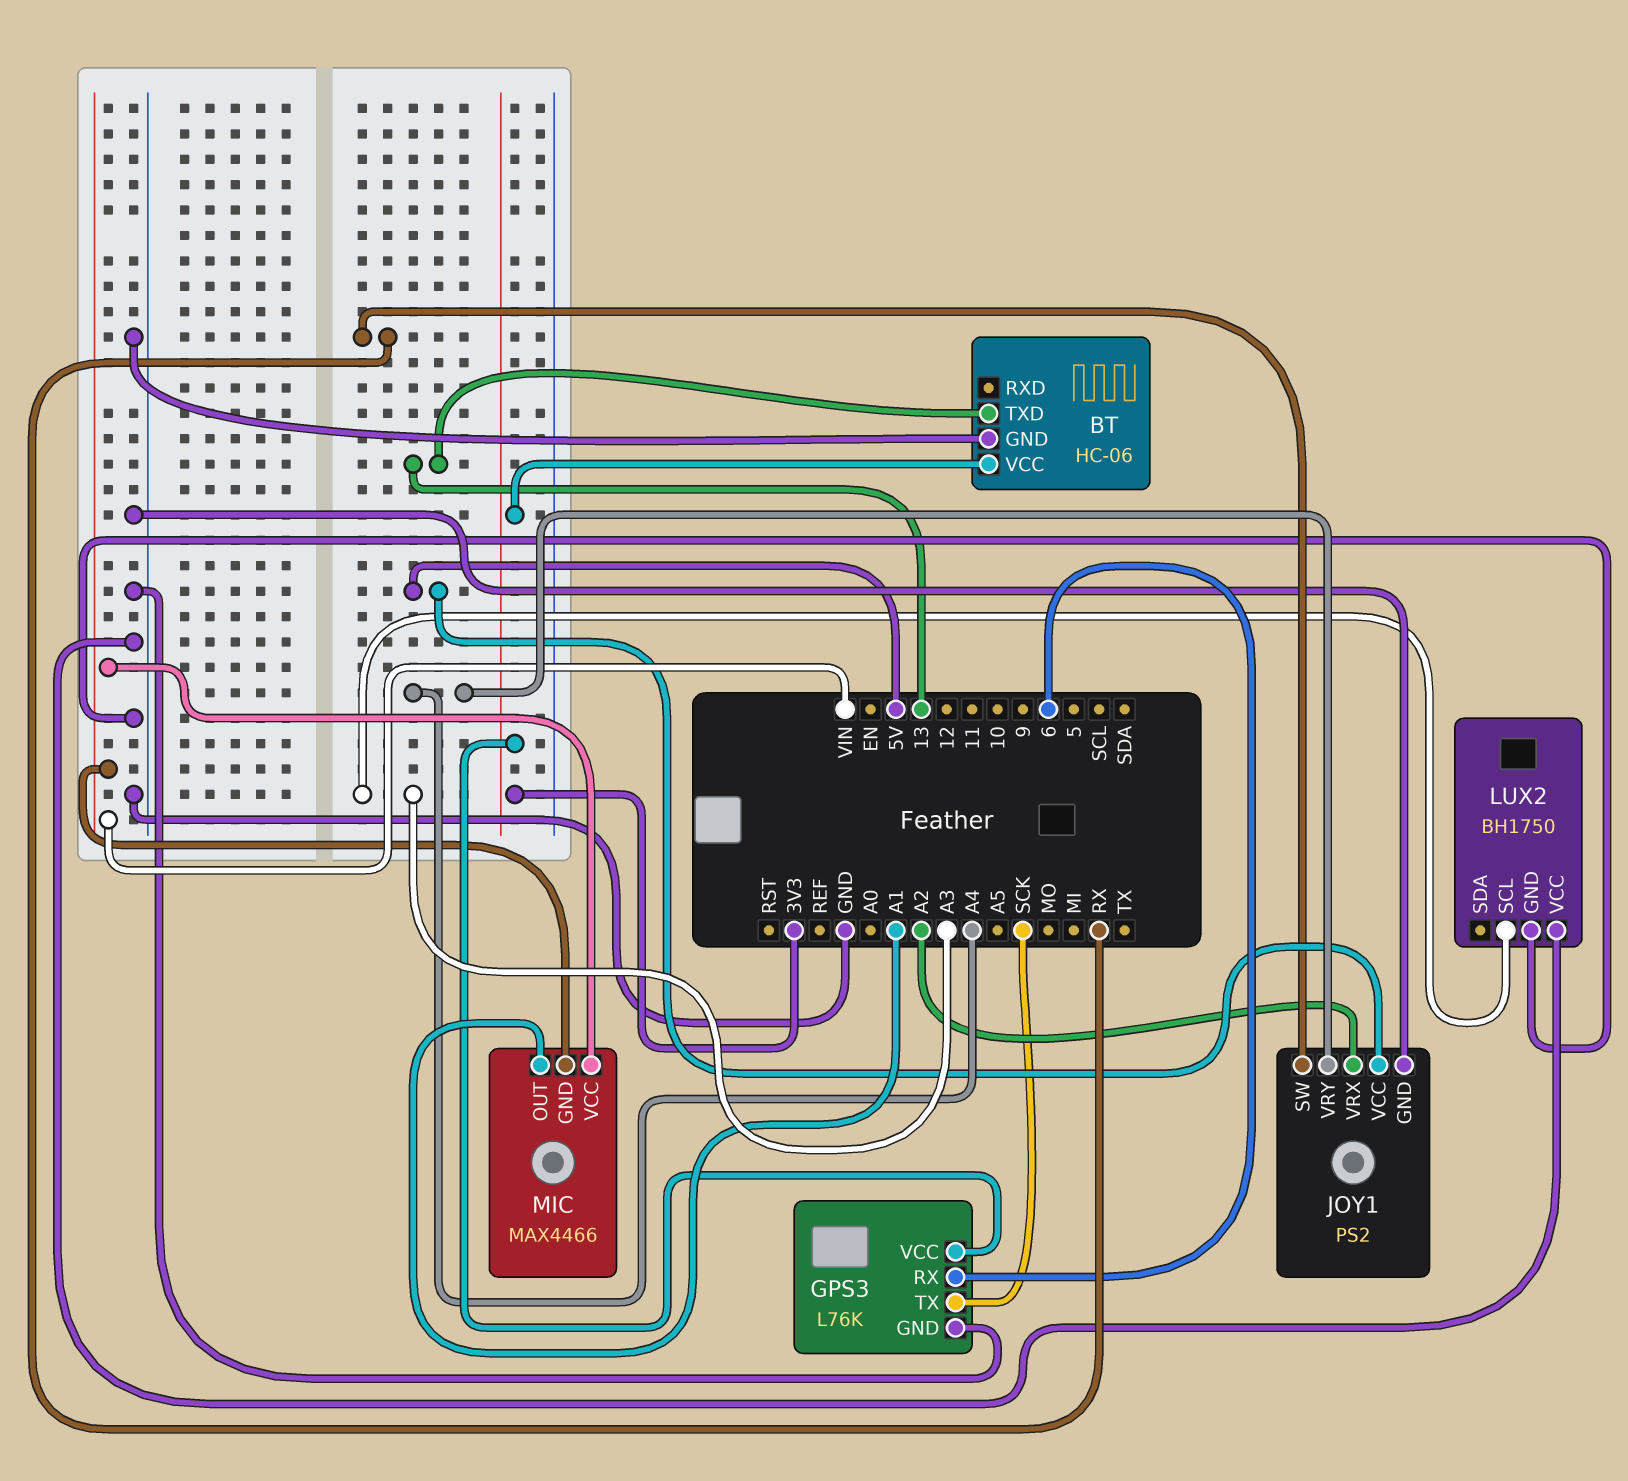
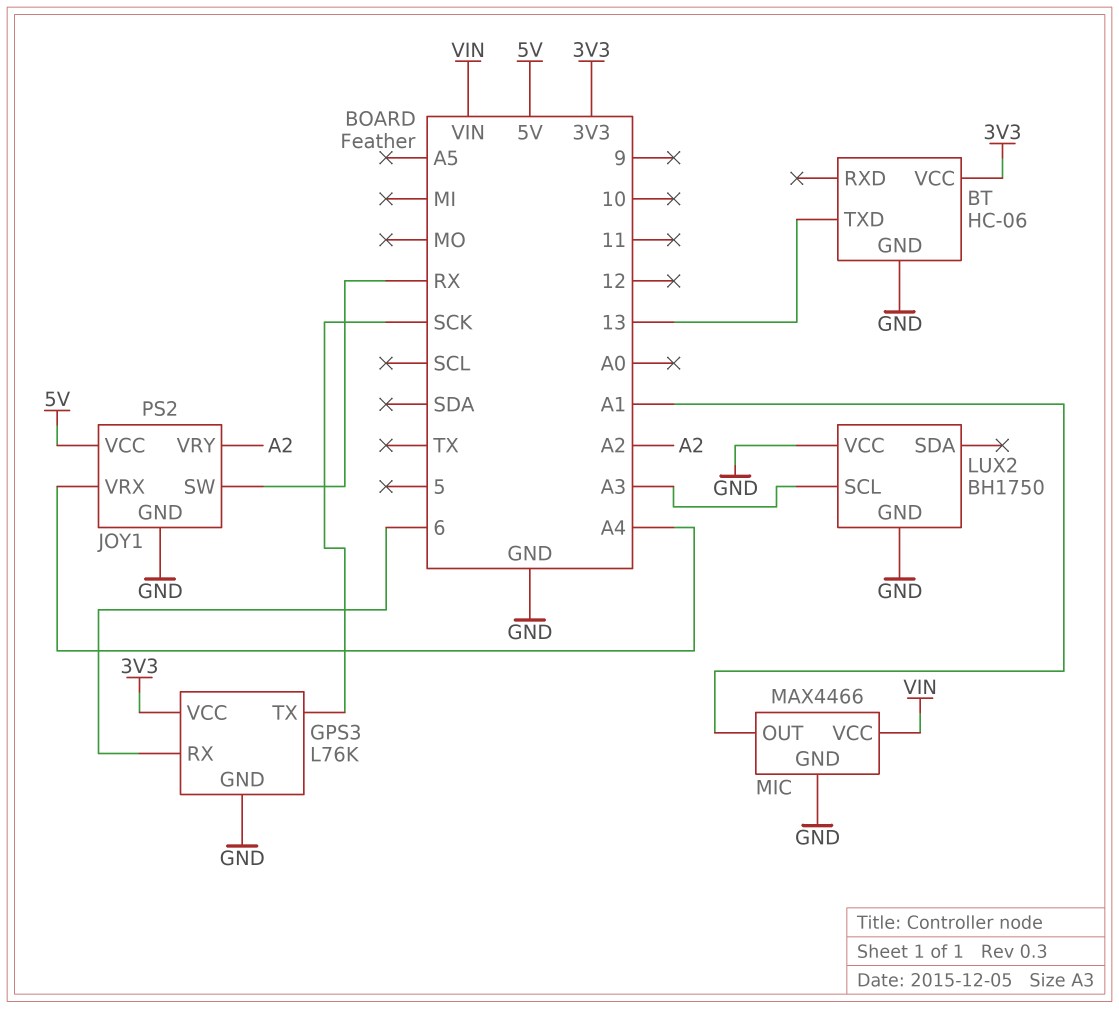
JOY1 pin VRX: A2 -> A4
JOY1 pin VRY: A4 -> A2
MIC pin GND: VIN -> GND

